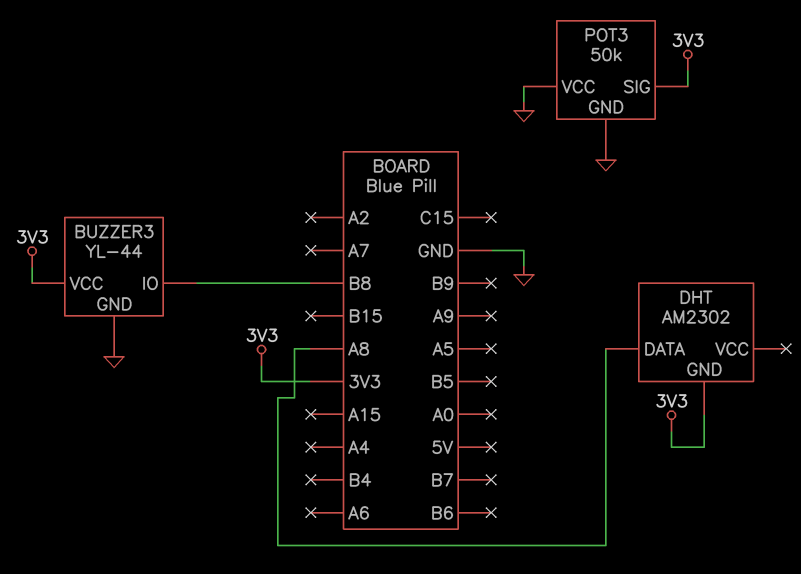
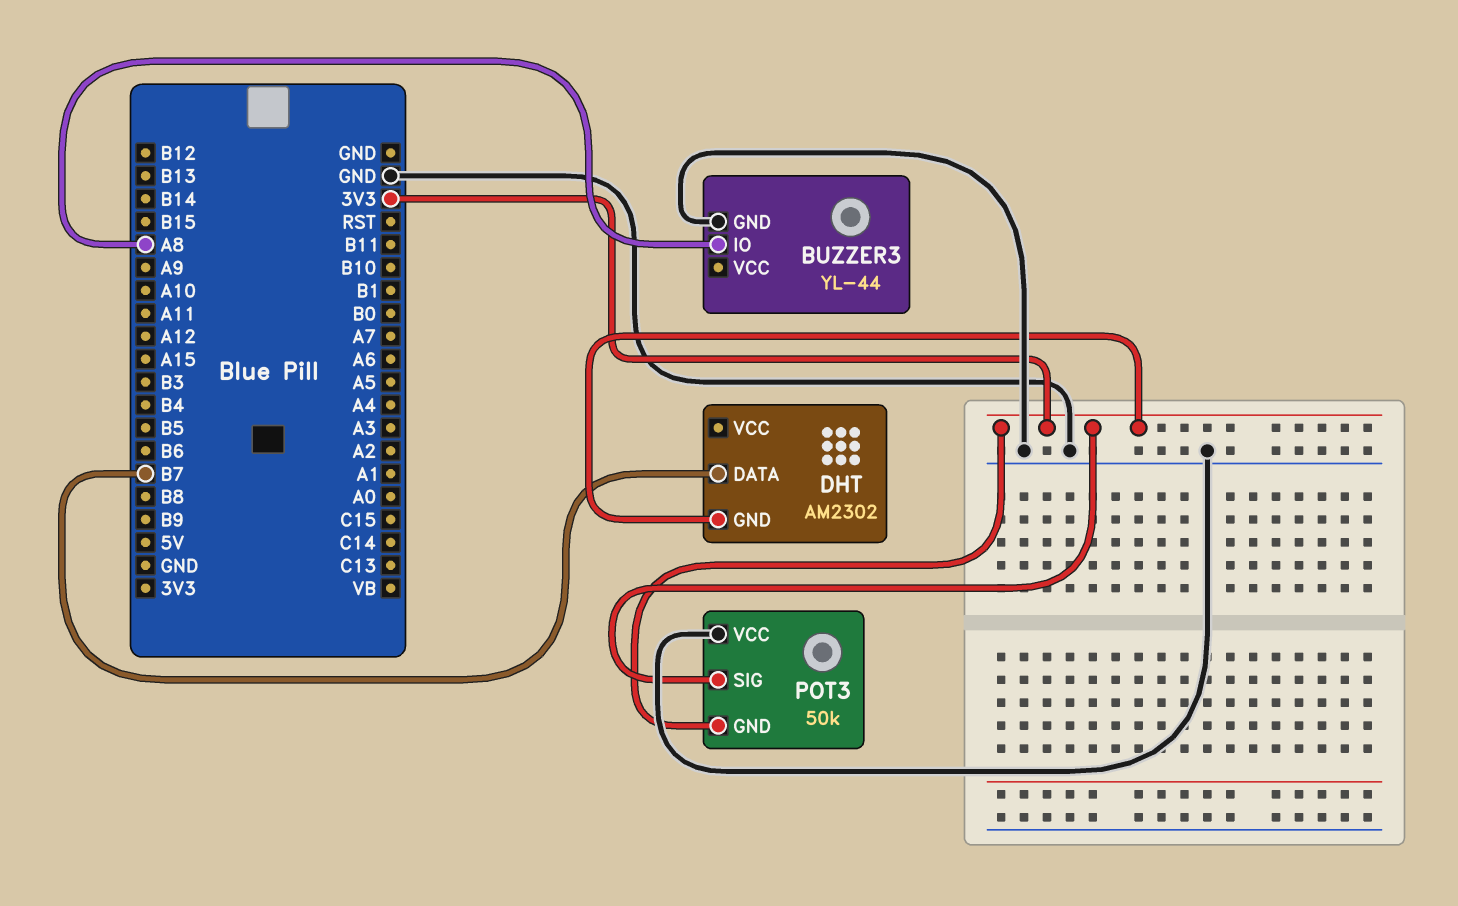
BUZZER3 pin IO: B8 -> A8
BUZZER3 pin VCC: 3V3 -> none
DHT pin DATA: A8 -> B7
POT3 pin GND: GND -> 3V3

